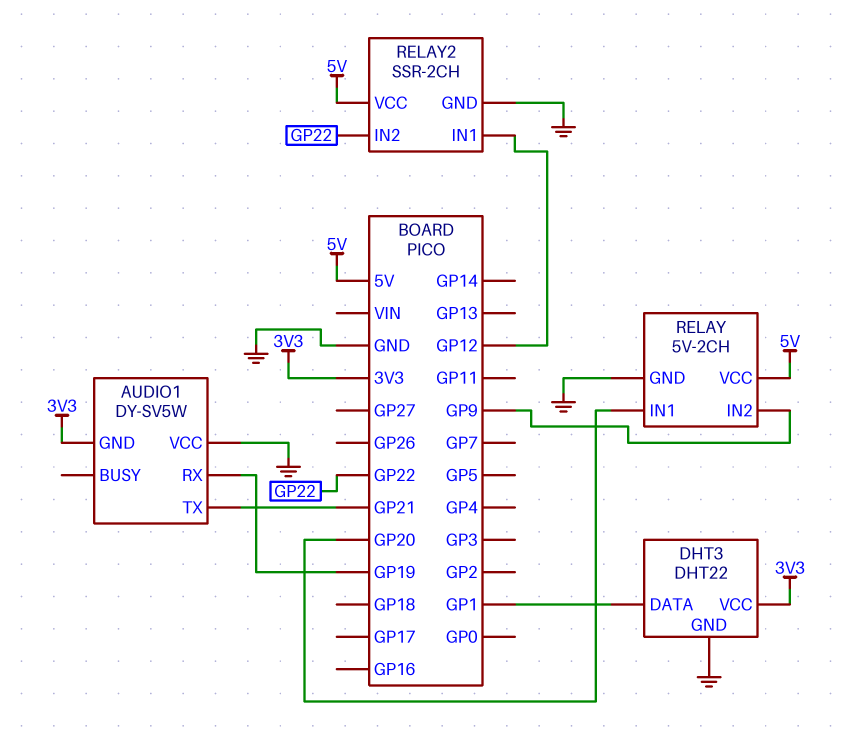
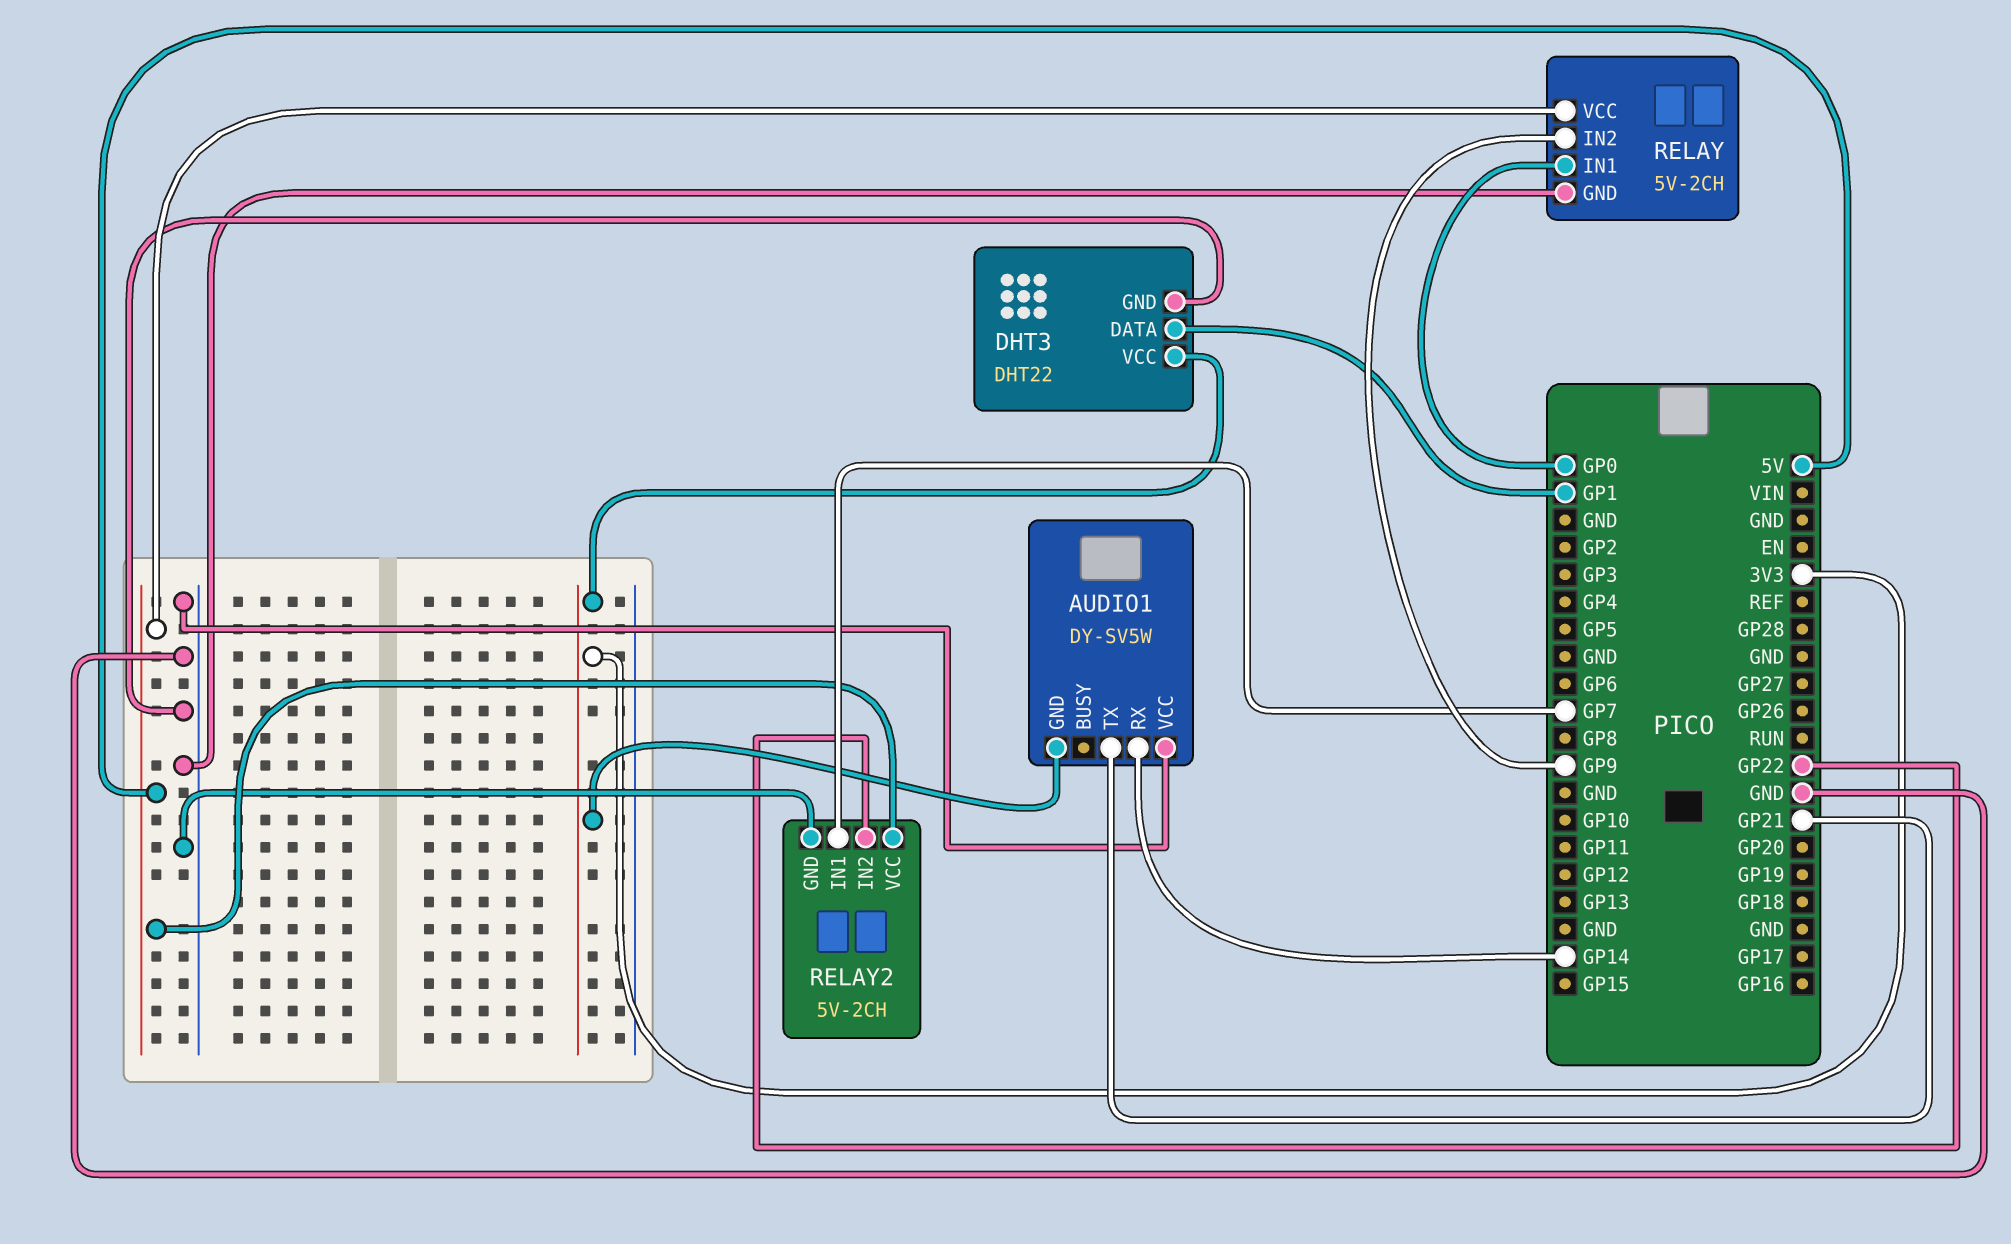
AUDIO1 pin RX: GP19 -> GP14
RELAY pin IN1: GP20 -> GP0
RELAY2: SSR-2CH -> 5V-2CH
RELAY2 pin IN1: GP12 -> GP7

